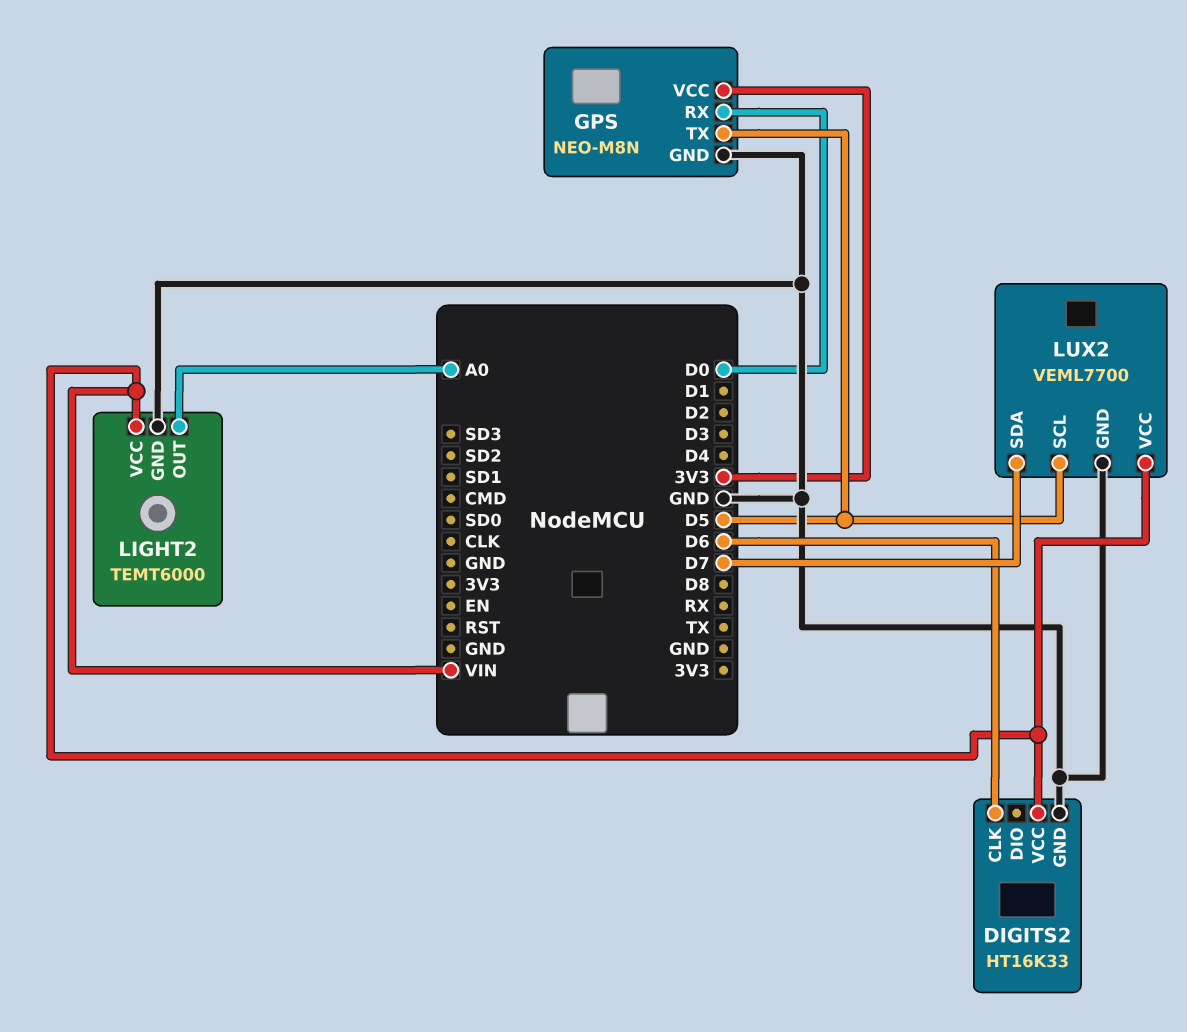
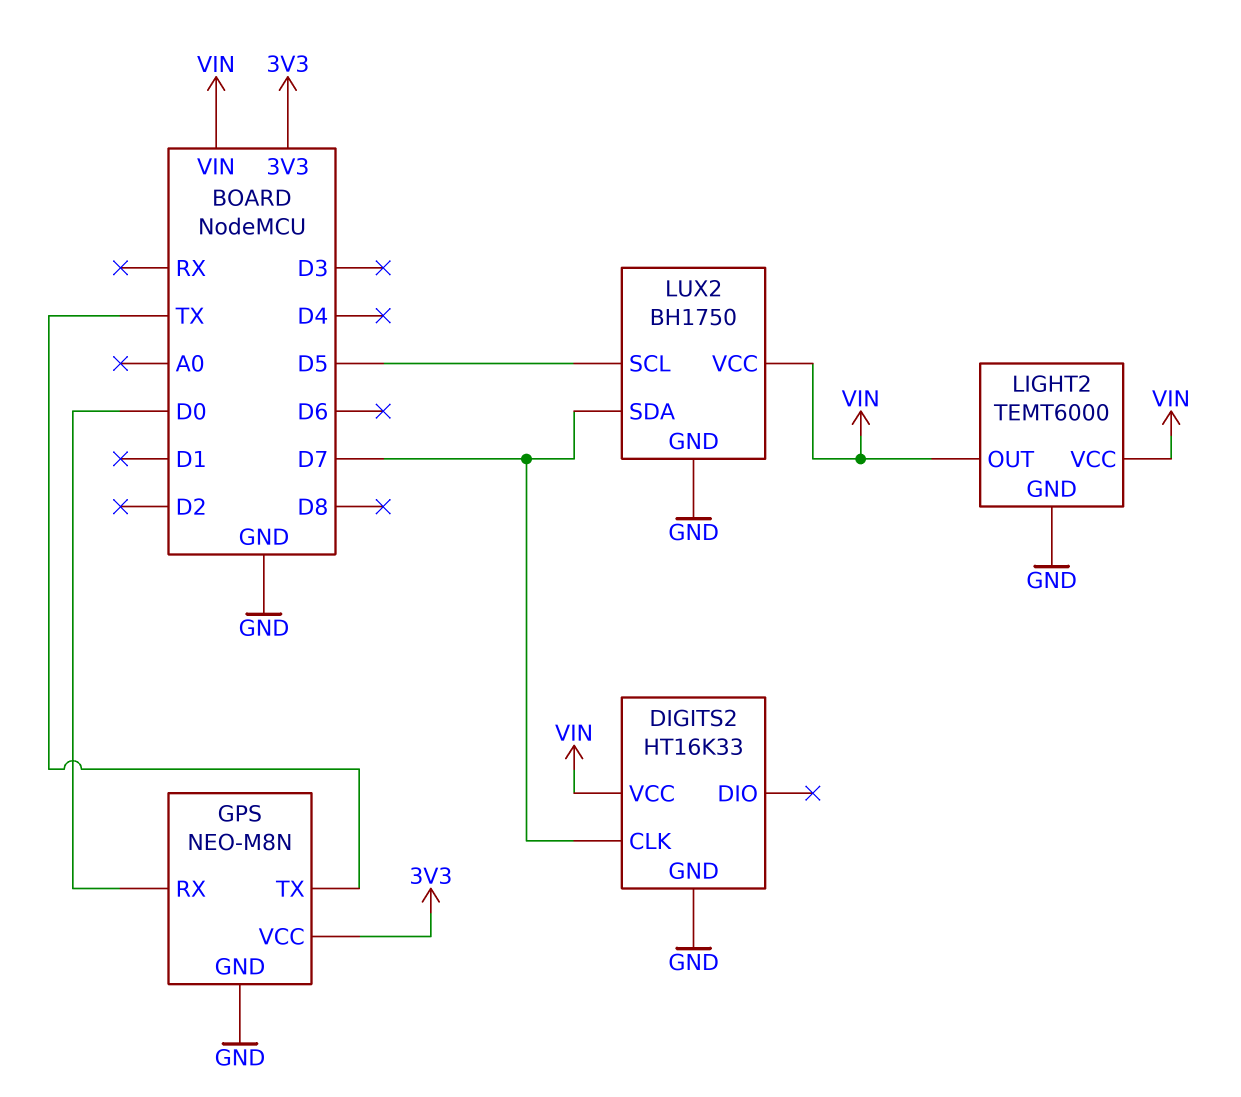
DIGITS2 pin CLK: D6 -> D7
GPS pin TX: D5 -> TX
LIGHT2 pin OUT: A0 -> VIN
LUX2: VEML7700 -> BH1750

